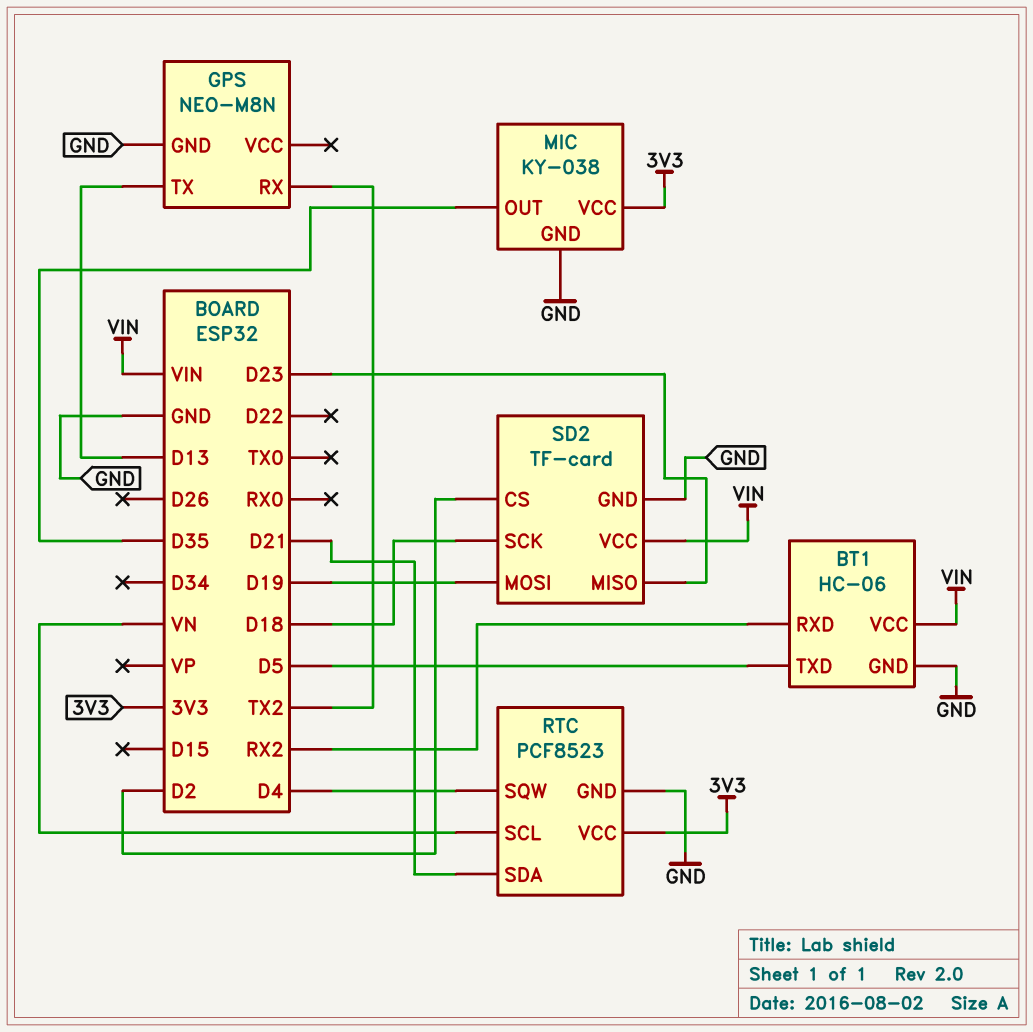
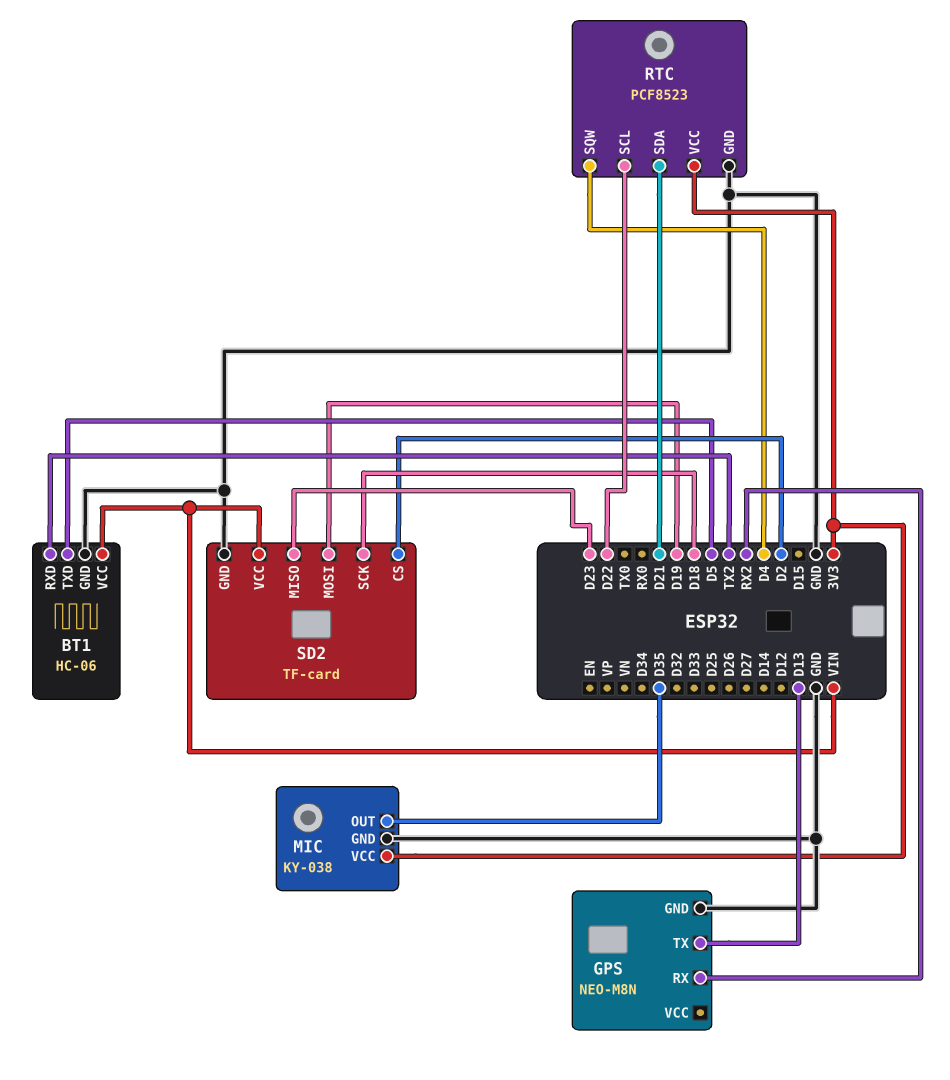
BT1 pin RXD: RX2 -> TX2
GPS pin RX: TX2 -> RX2
RTC pin SCL: VN -> D22

